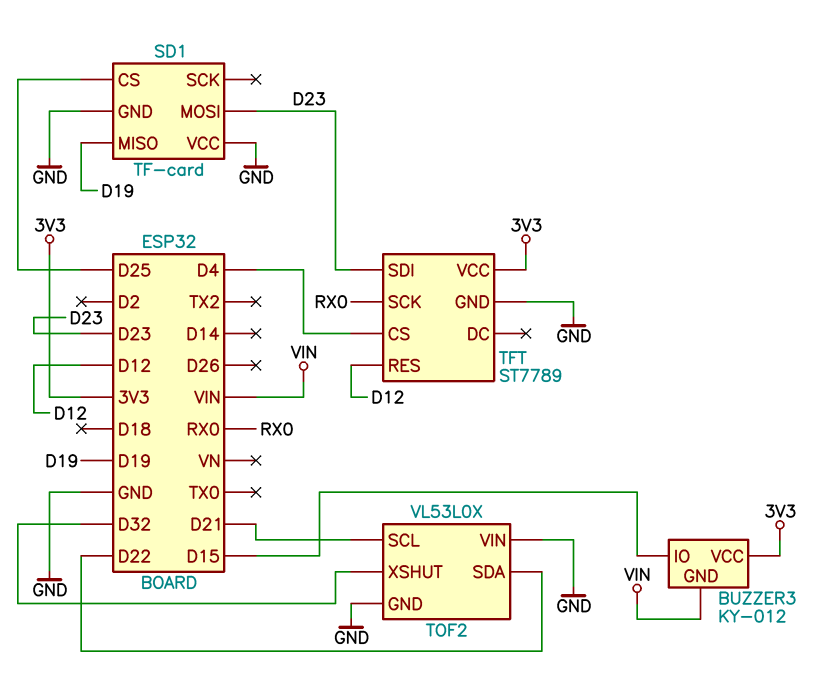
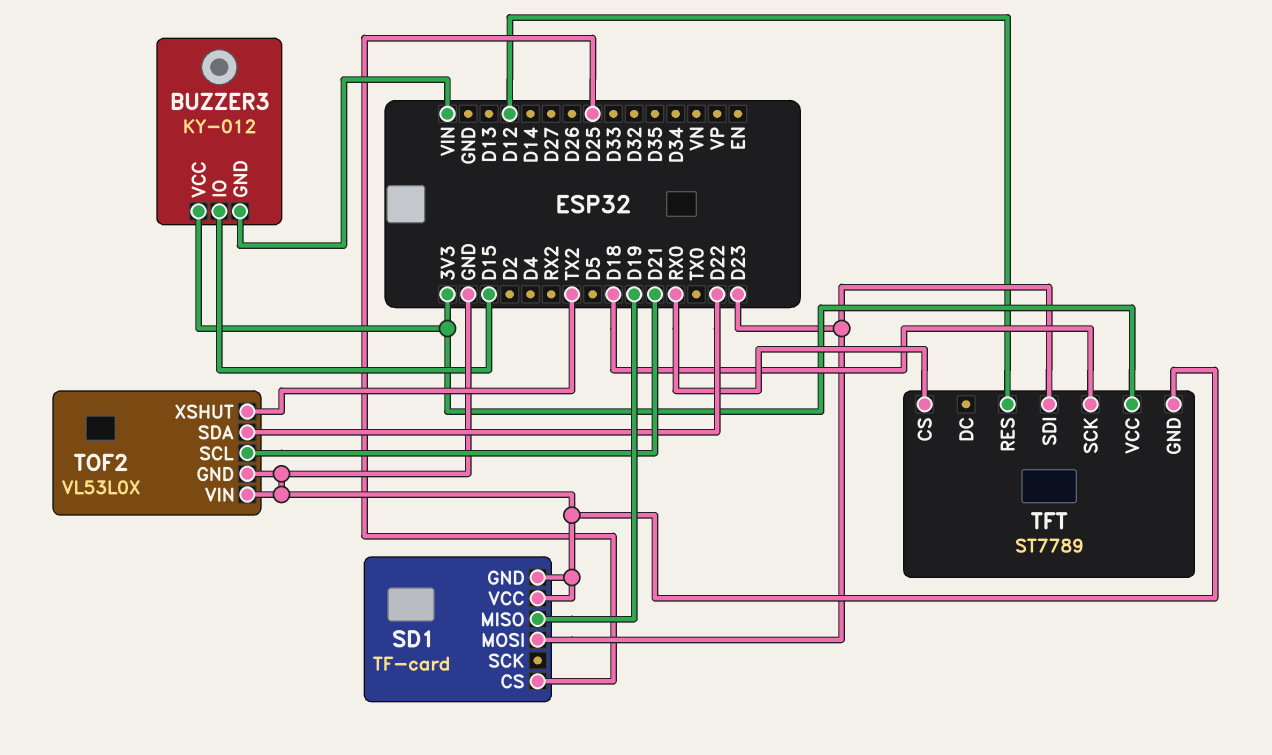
TFT pin CS: D4 -> RX0
TFT pin SCK: RX0 -> D18
TOF2 pin XSHUT: D32 -> TX2

